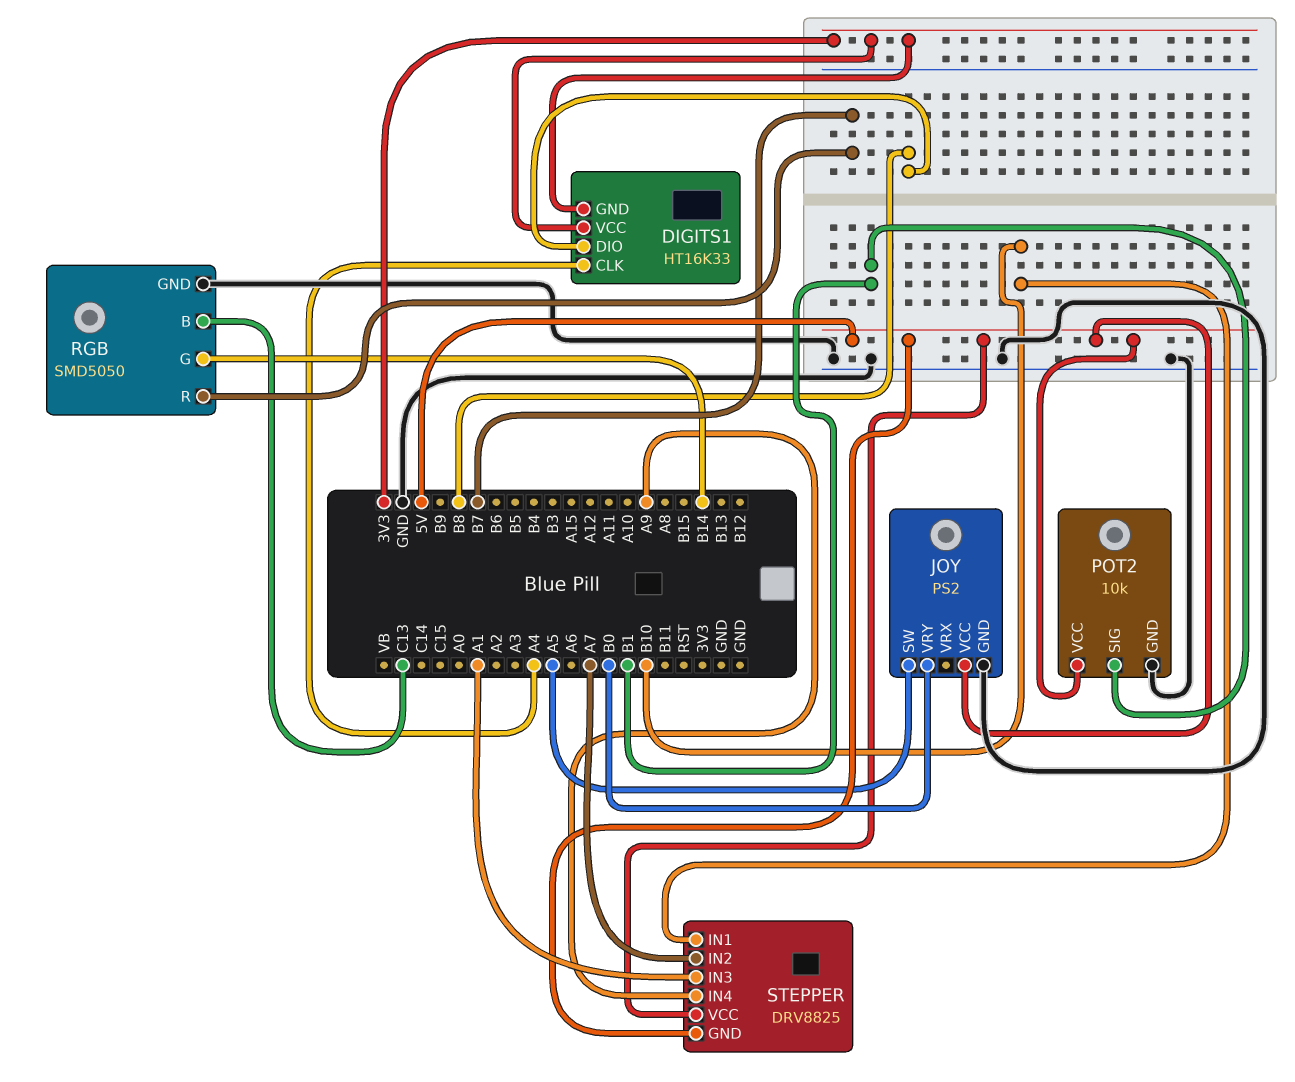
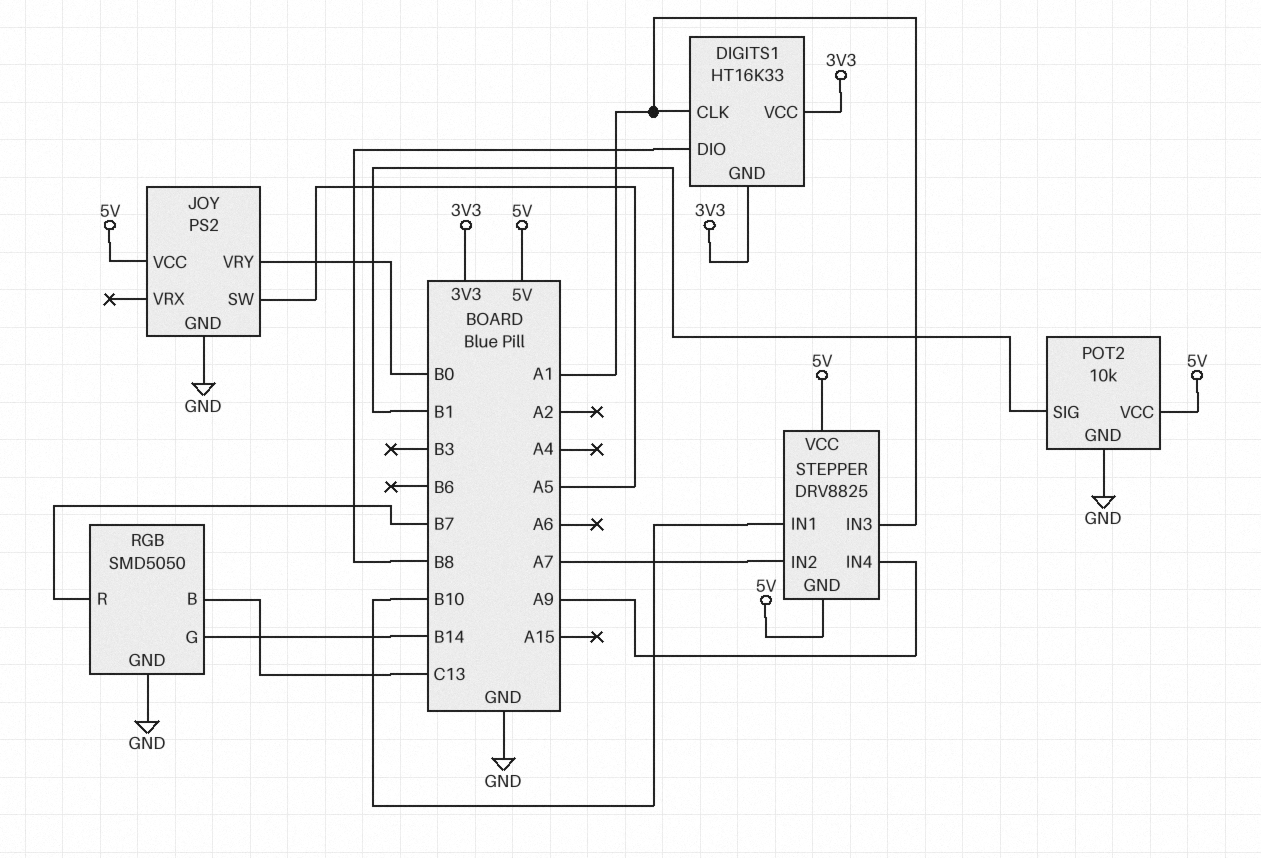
DIGITS1 pin CLK: A4 -> A1

